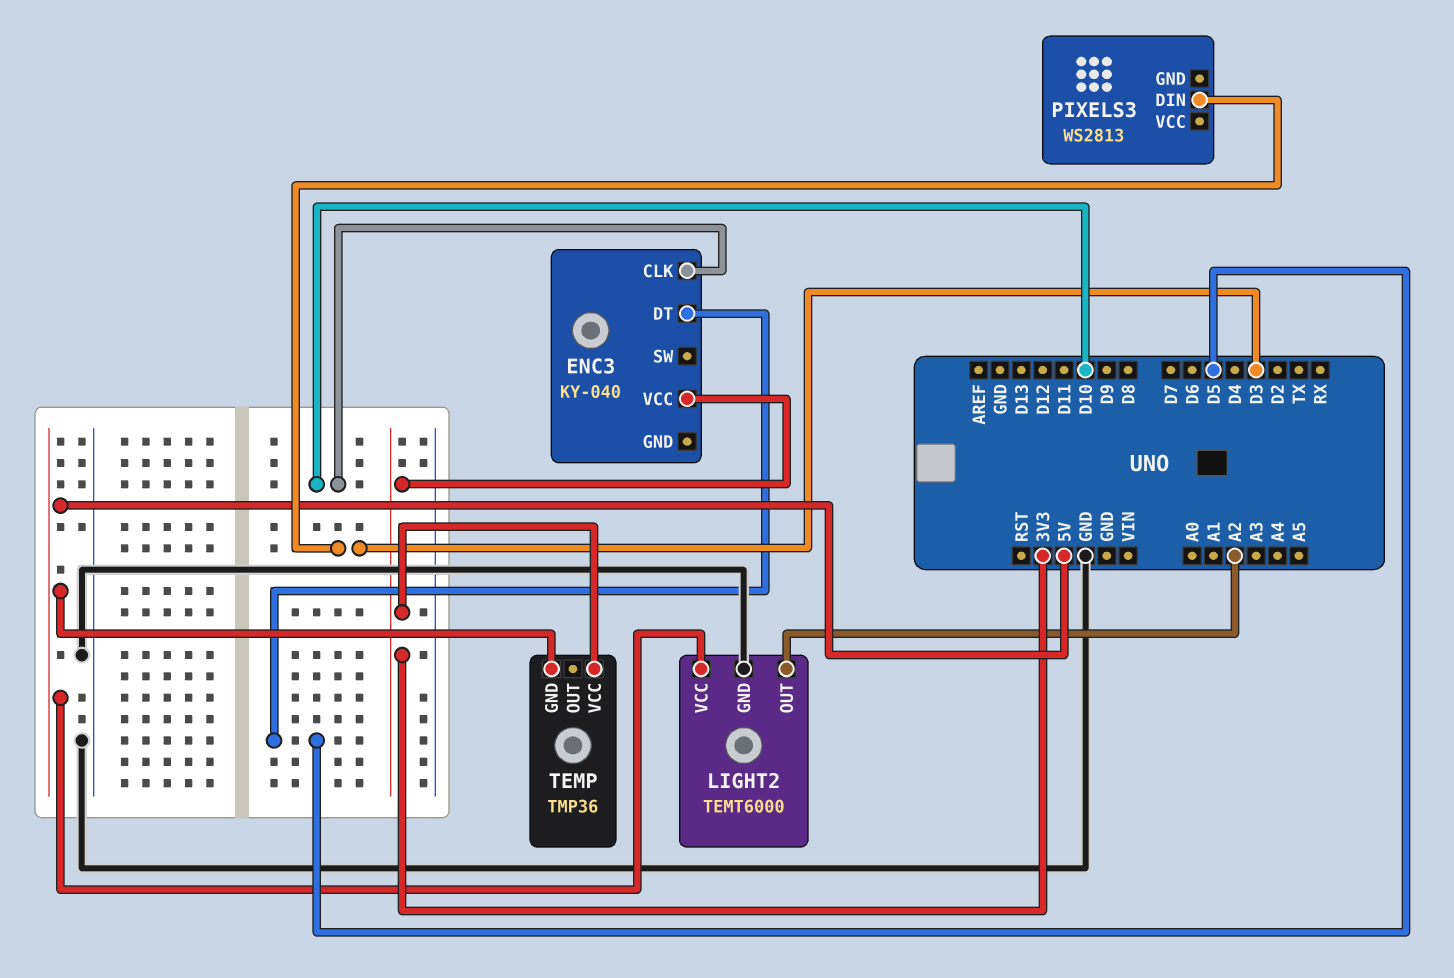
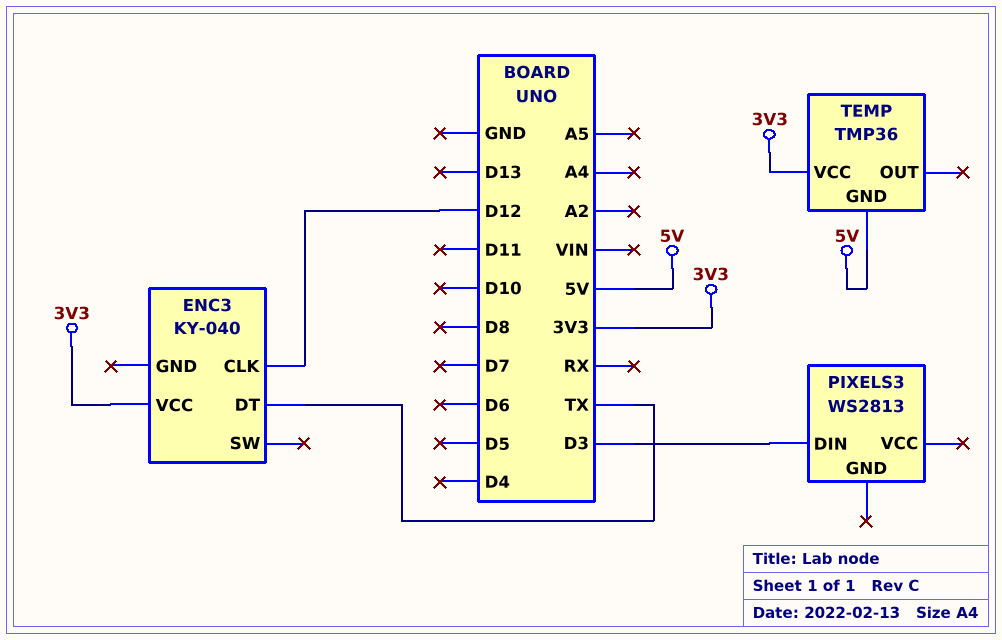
ENC3 pin CLK: D10 -> D12
ENC3 pin DT: D5 -> TX
LIGHT2: TEMT6000 -> none
LIGHT2 pin GND: GND -> none
LIGHT2 pin OUT: A2 -> none
LIGHT2 pin VCC: 5V -> none

